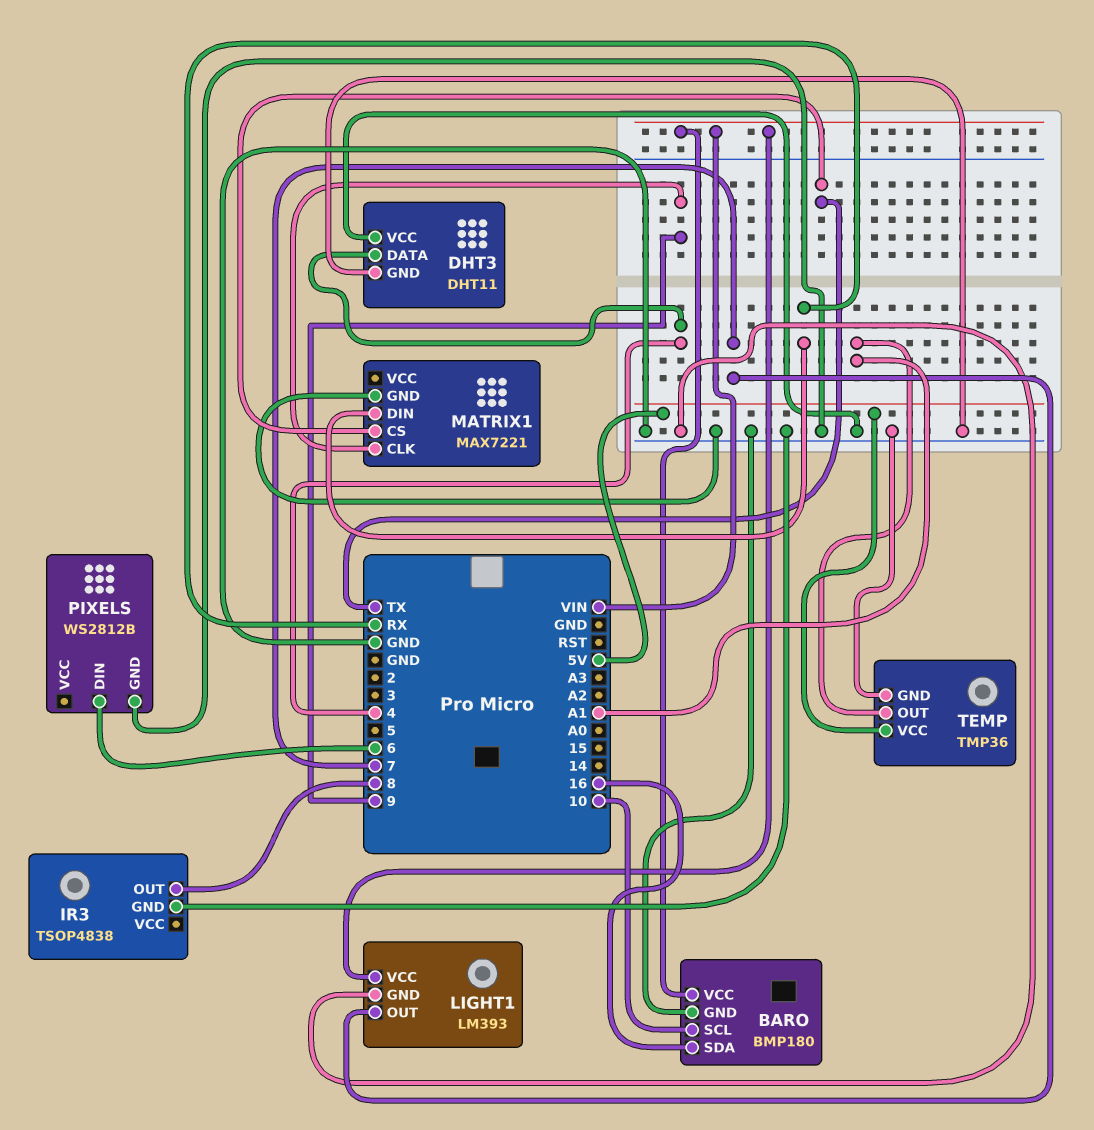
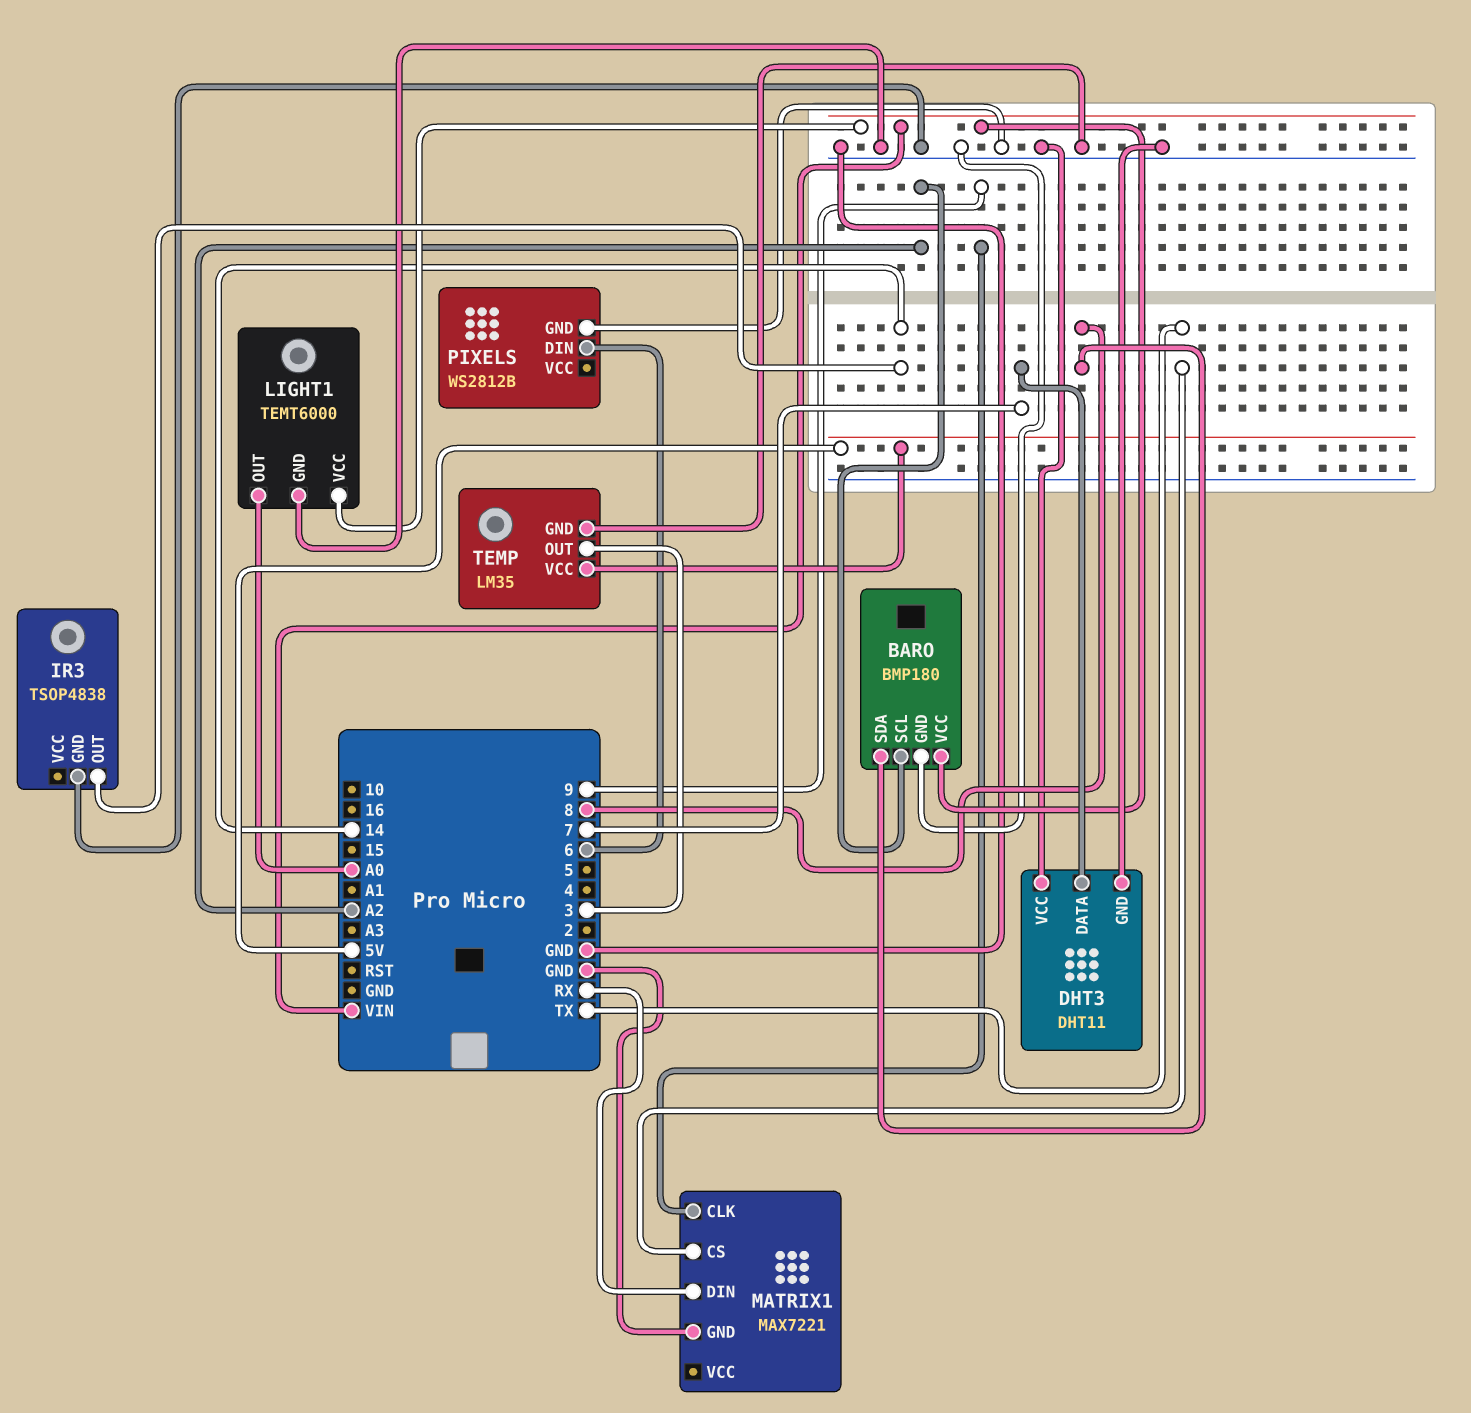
BARO pin SCL: 10 -> A2
BARO pin SDA: 16 -> 8
DHT3 pin DATA: 4 -> 7
IR3 pin OUT: 8 -> 14
LIGHT1: LM393 -> TEMT6000
LIGHT1 pin OUT: 7 -> A0
TEMP: TMP36 -> LM35
TEMP pin OUT: A1 -> 3

